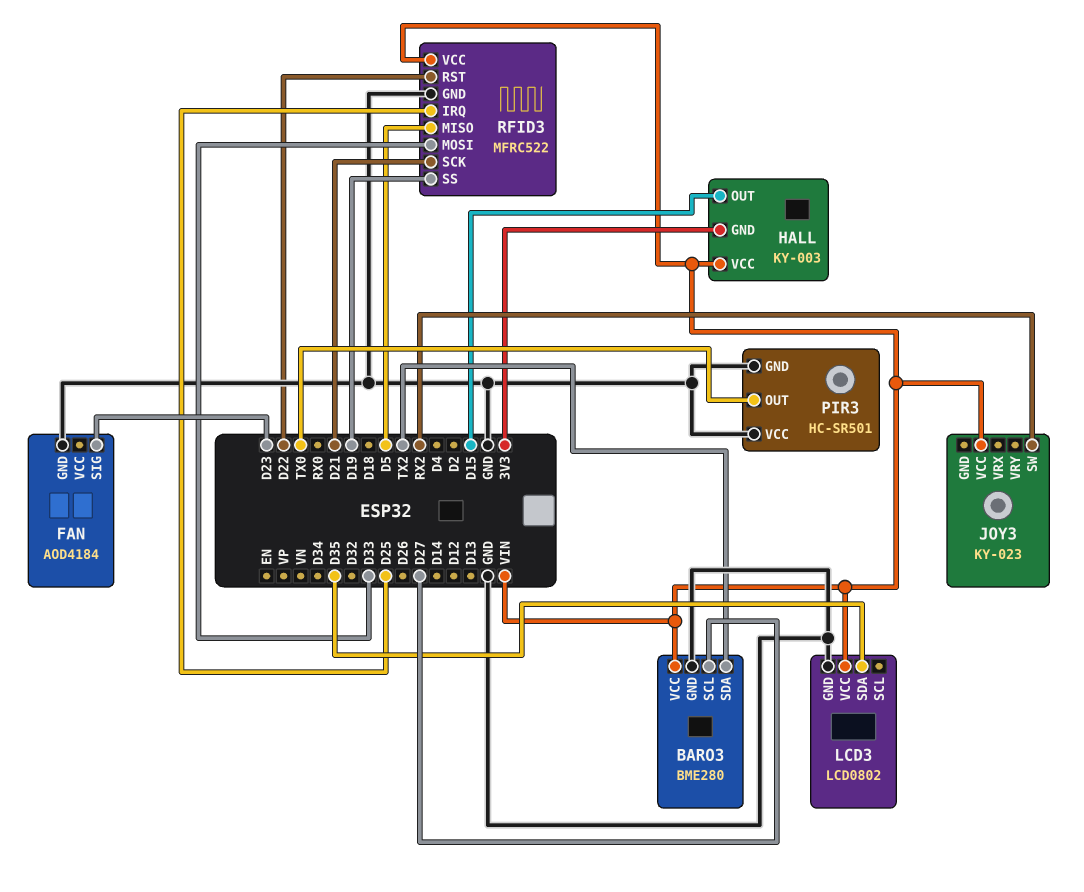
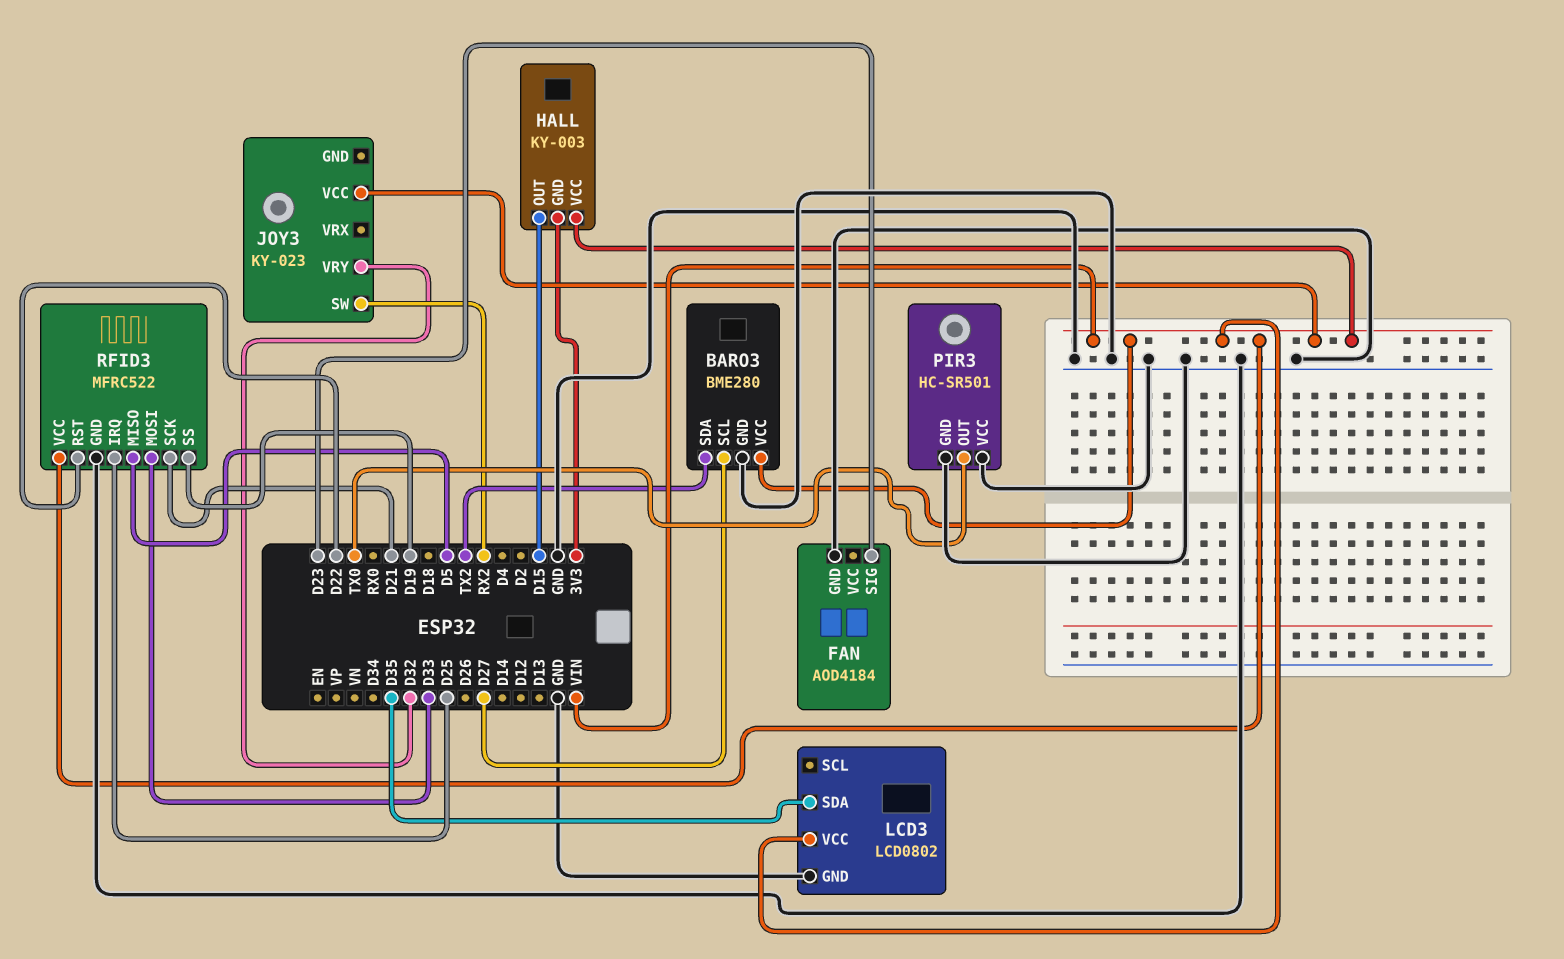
JOY3 pin VRY: none -> D32

